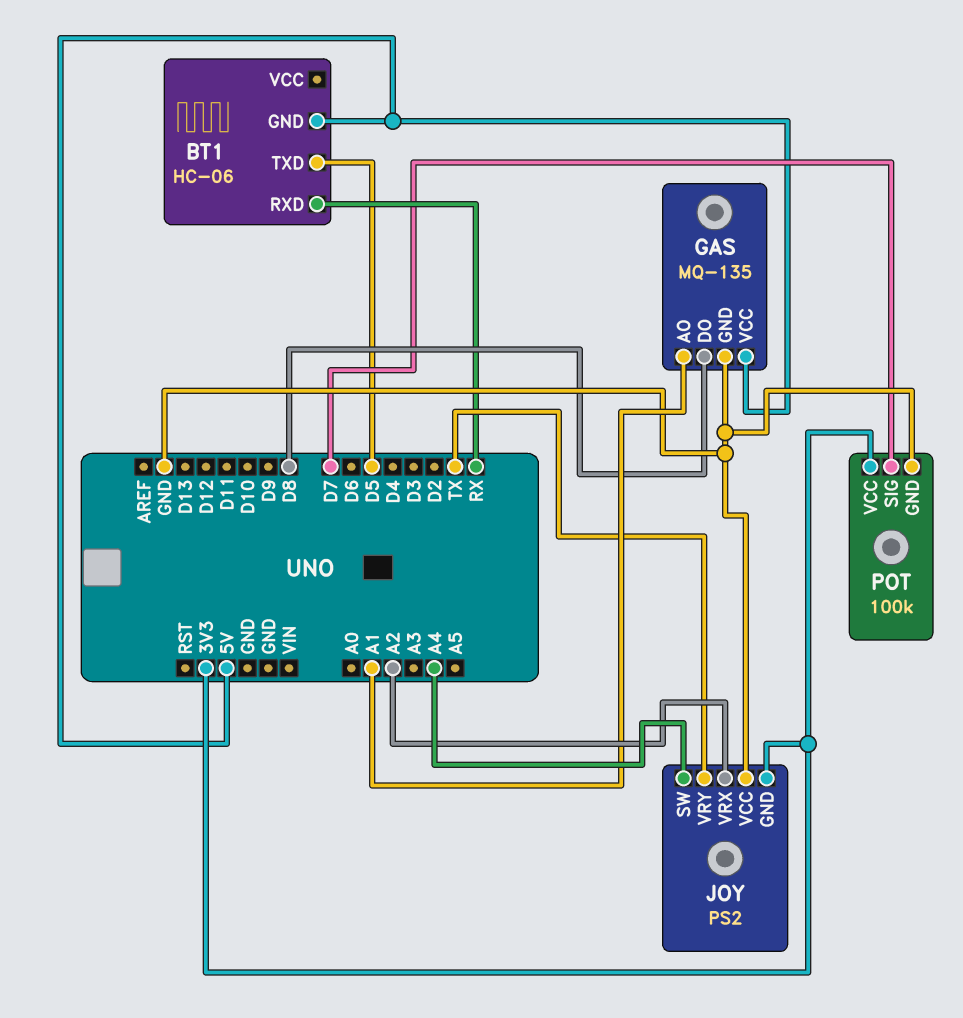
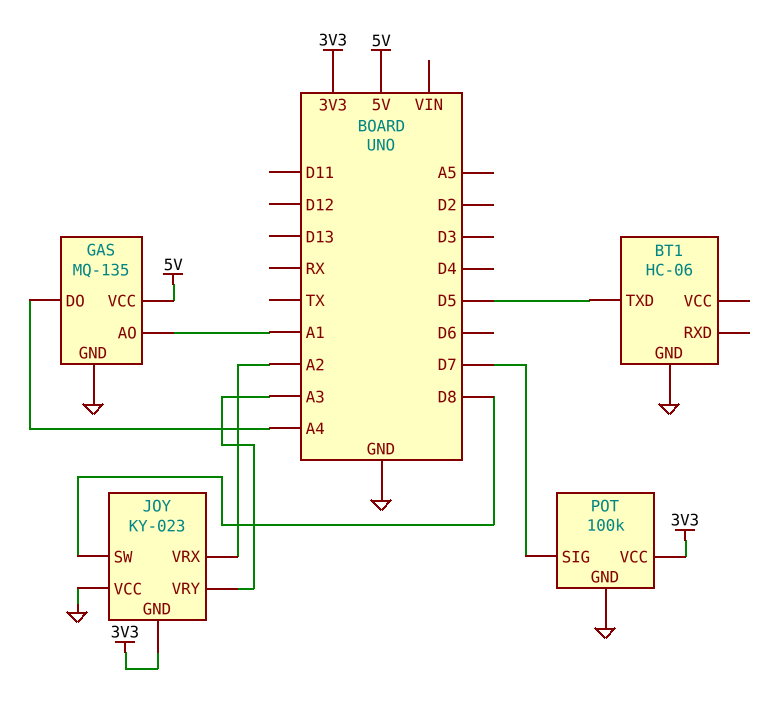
BT1 pin GND: 5V -> GND
BT1 pin RXD: RX -> none
GAS pin DO: D8 -> A4
JOY: PS2 -> KY-023
JOY pin SW: A4 -> D8
JOY pin VRY: TX -> A3

